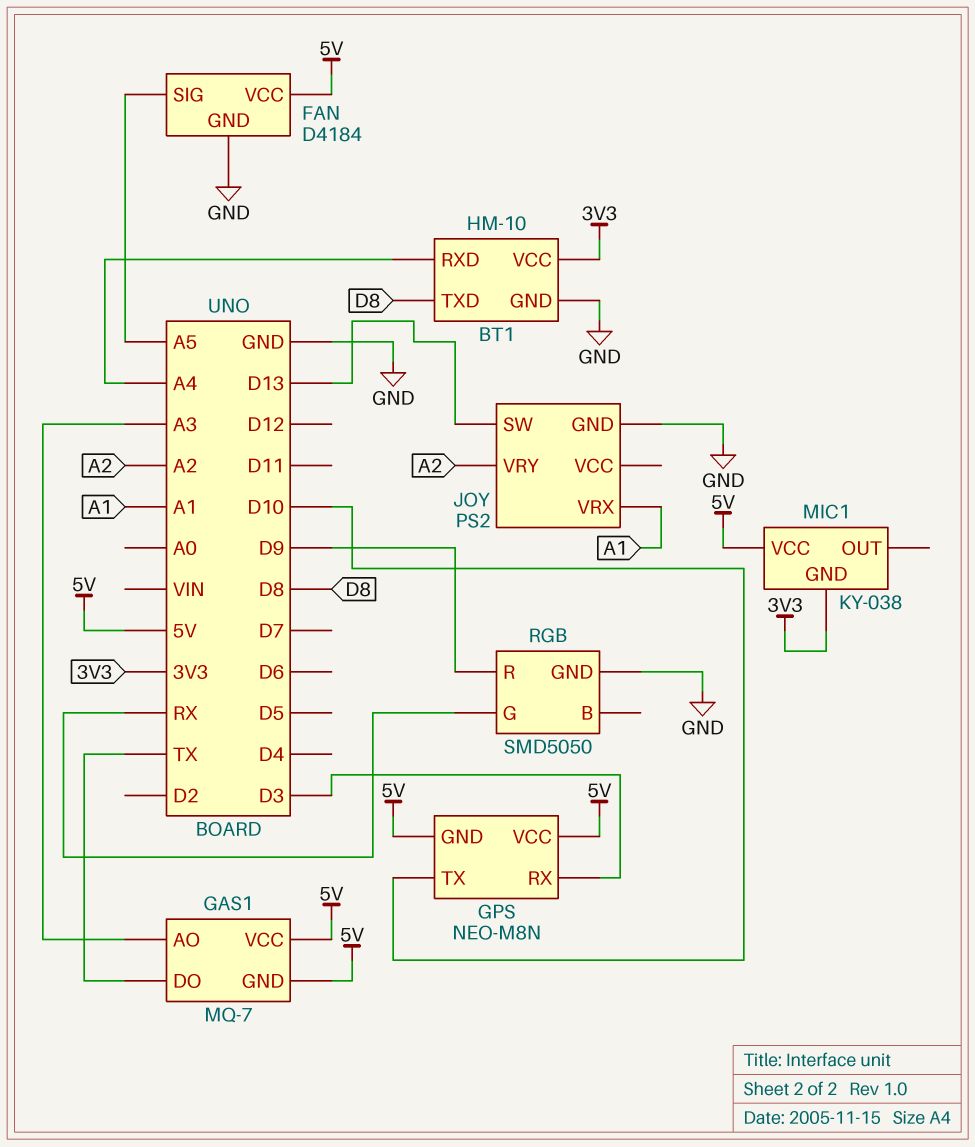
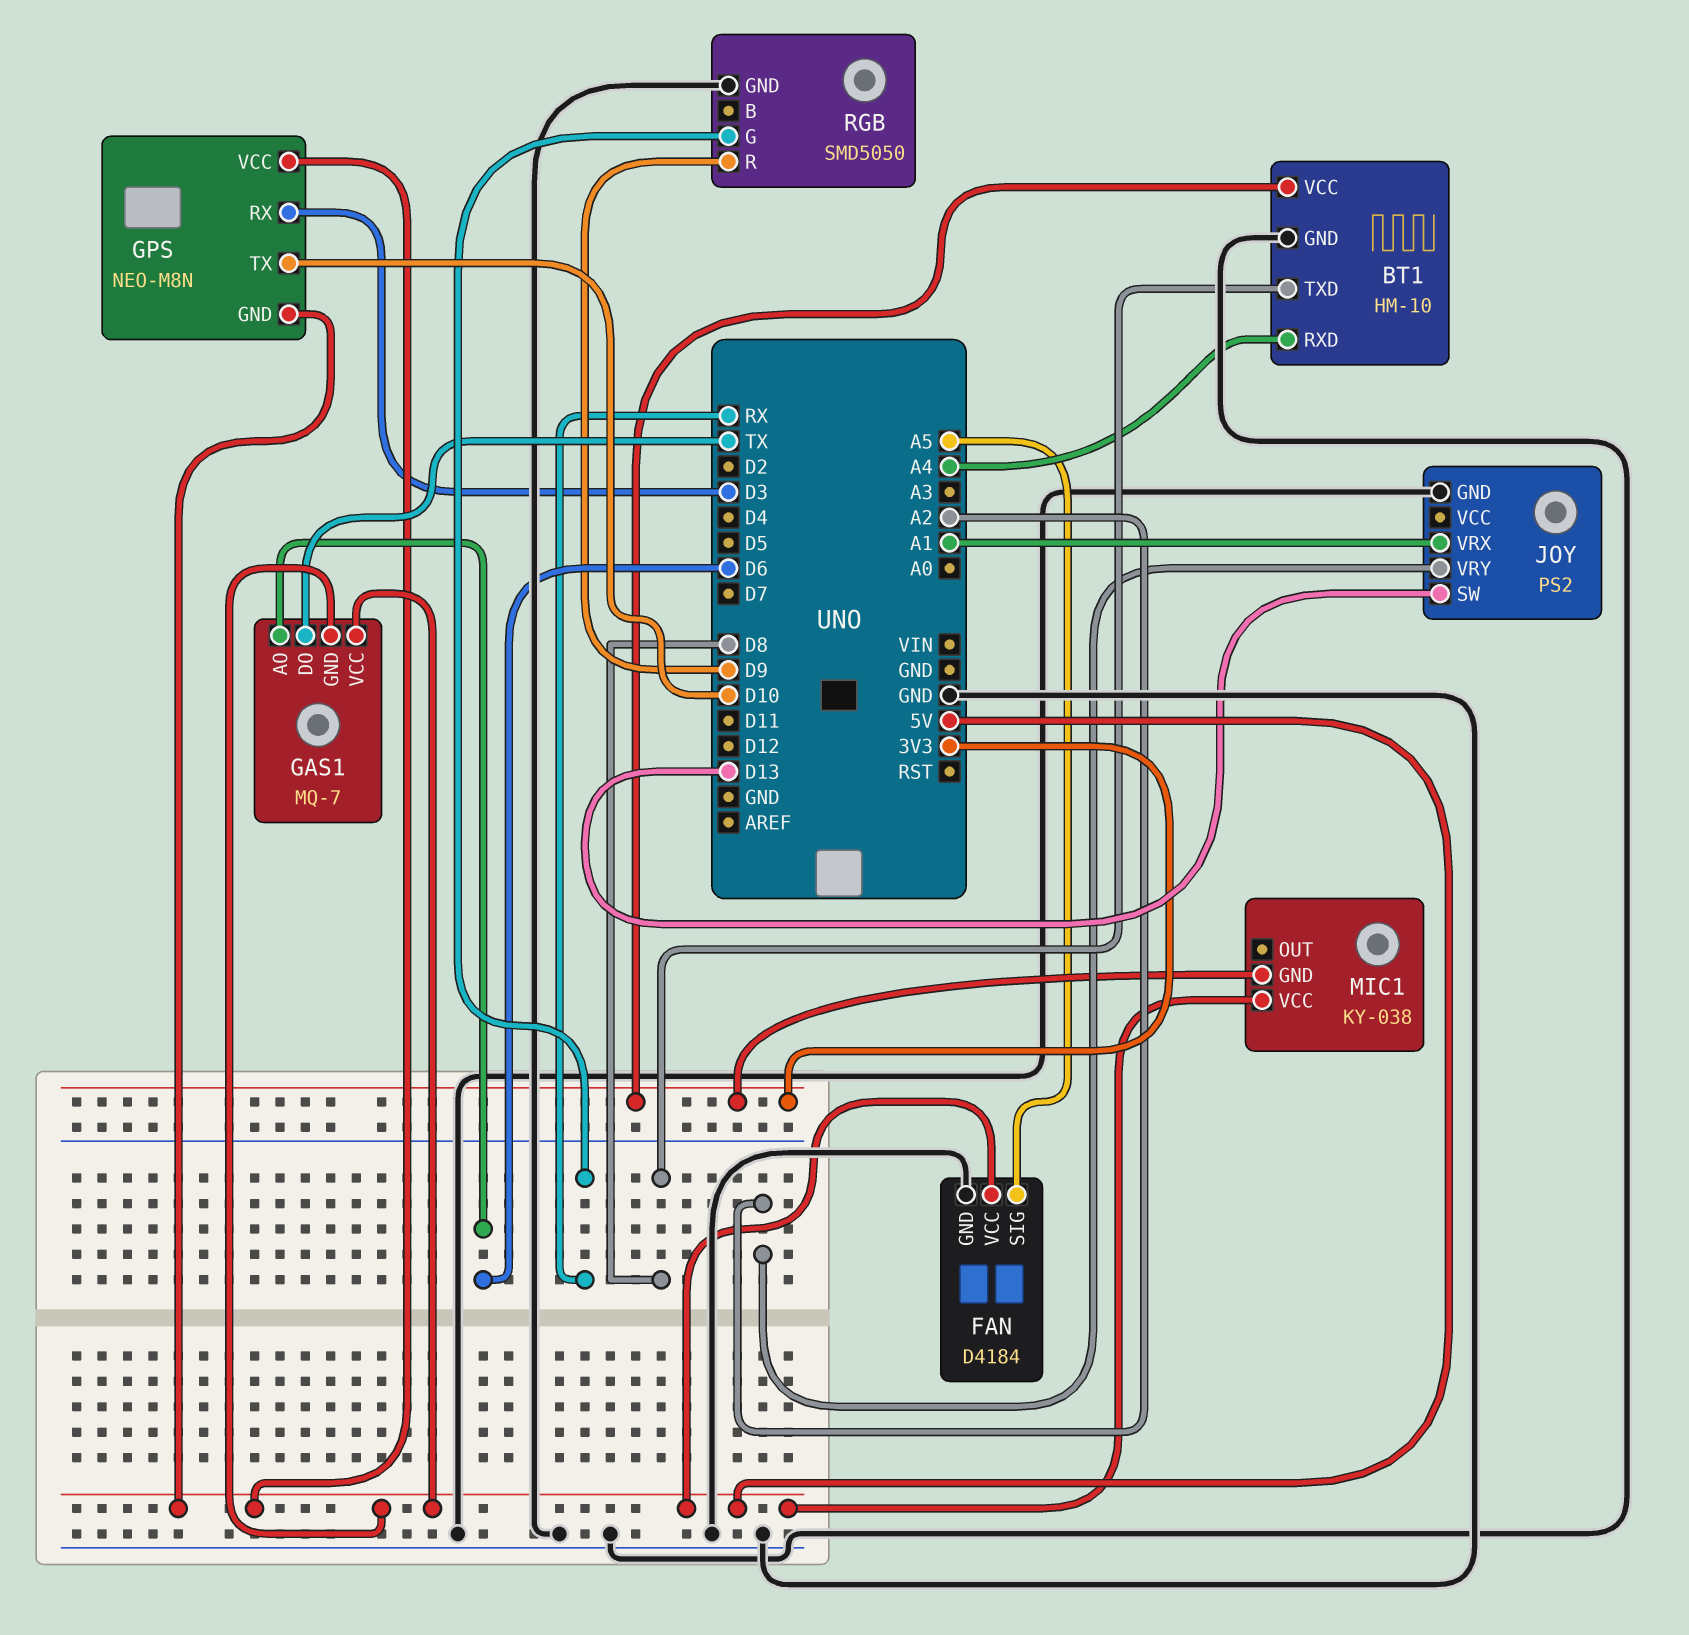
GAS1 pin AO: A3 -> D6

